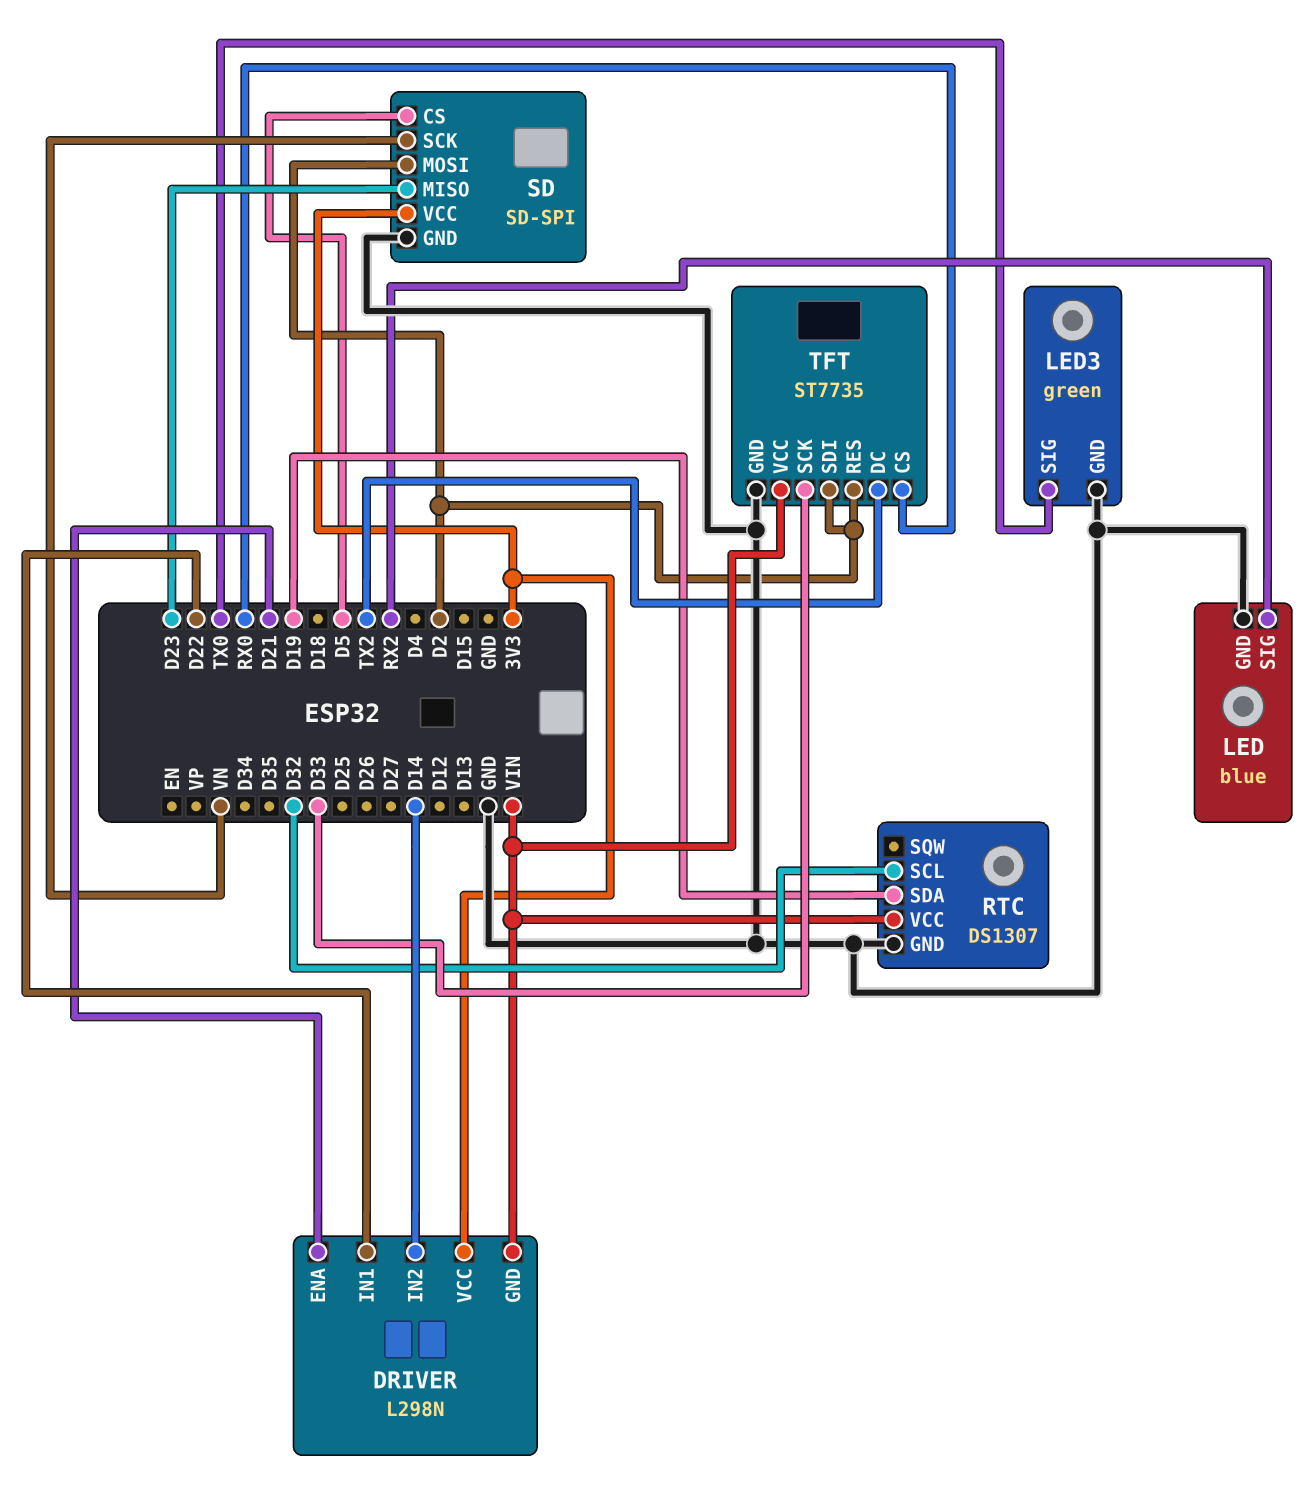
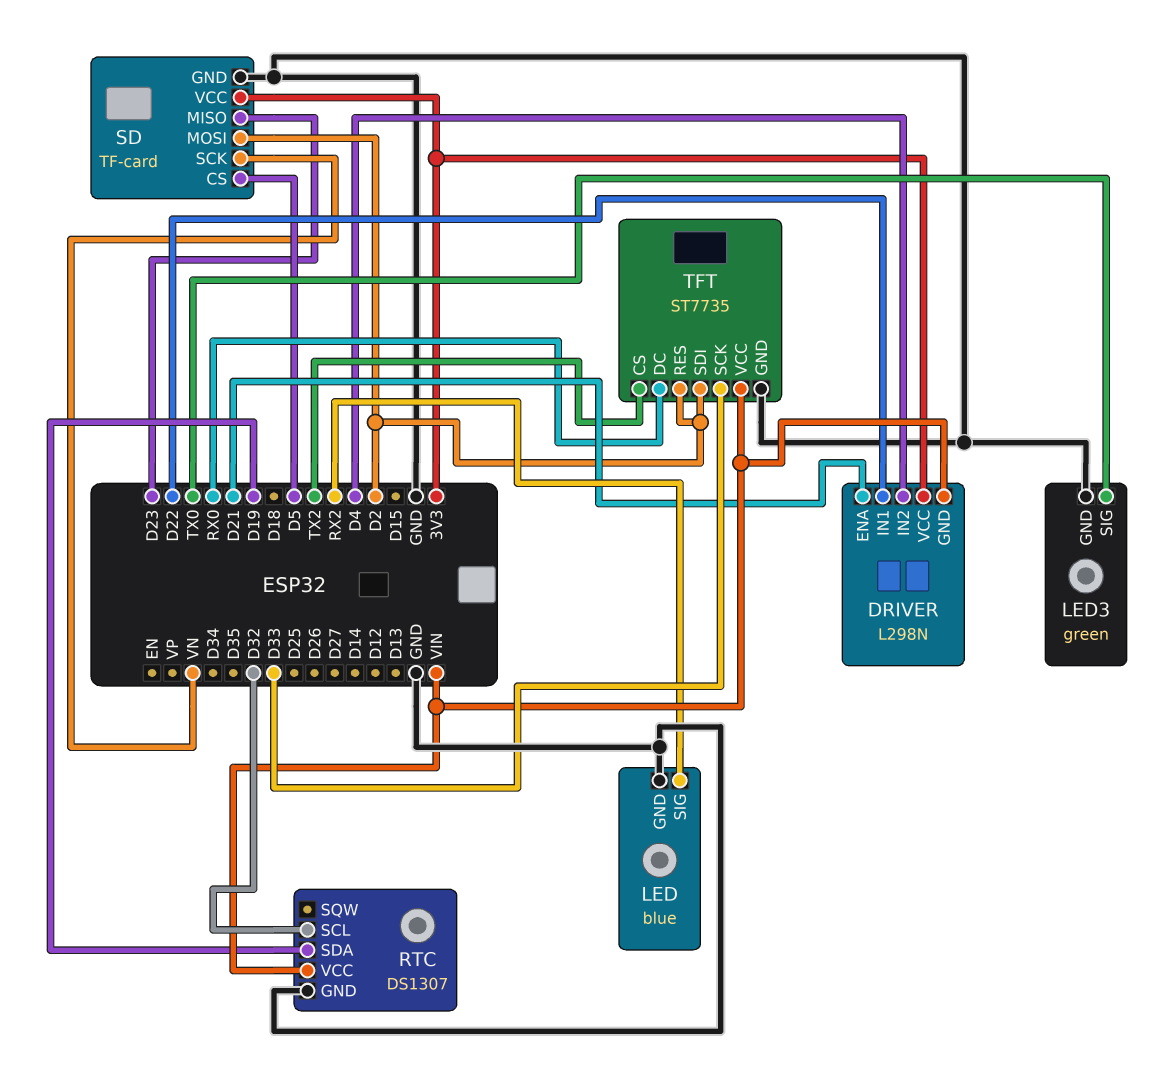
DRIVER pin IN2: D14 -> D4
SD: SD-SPI -> TF-card
TFT pin CS: RX0 -> TX2
TFT pin DC: TX2 -> RX0

